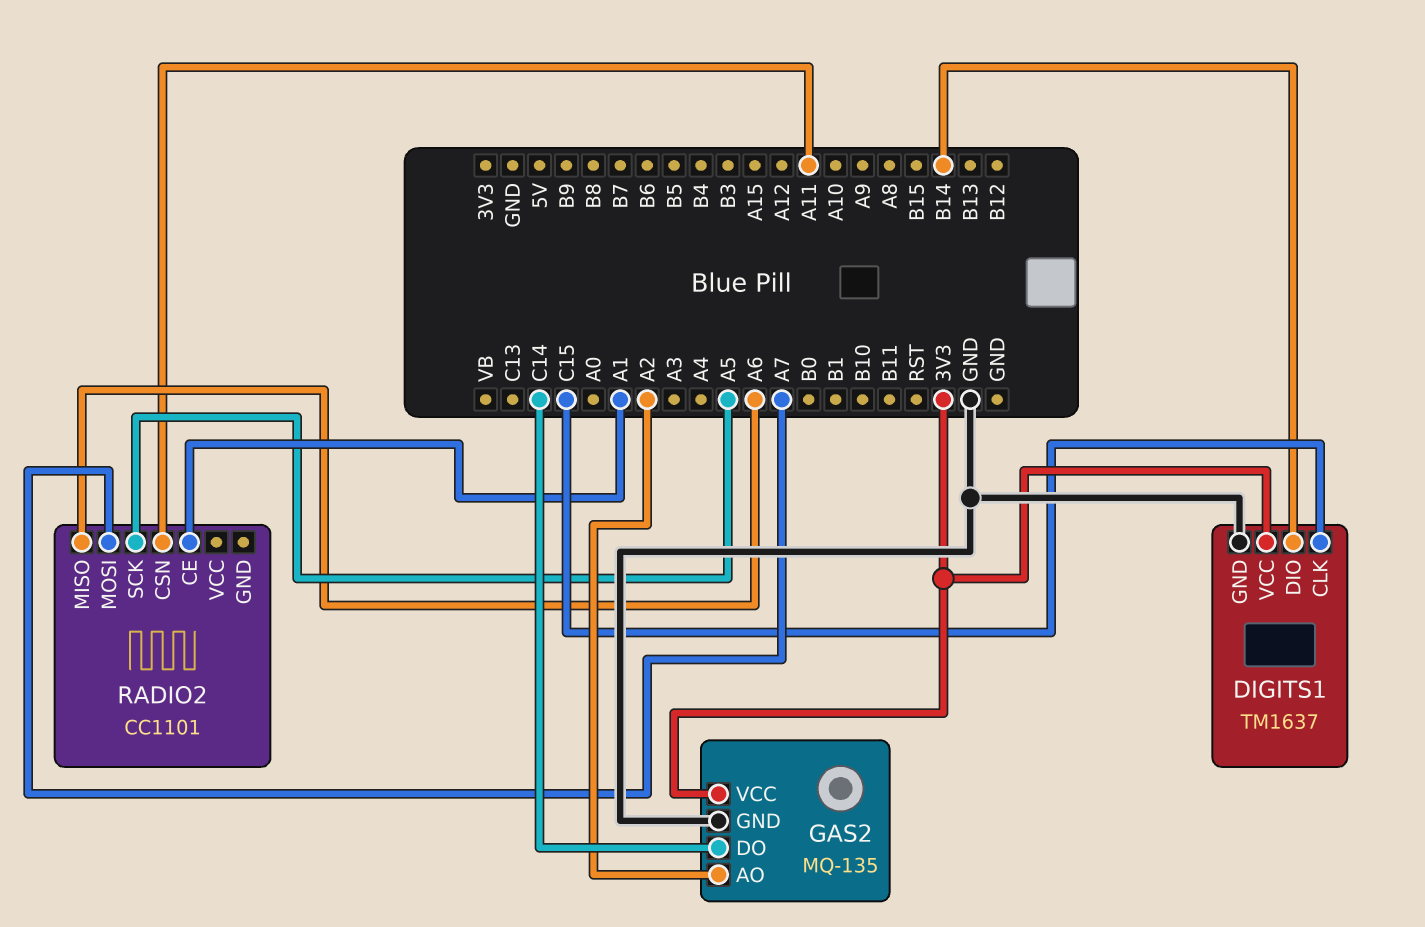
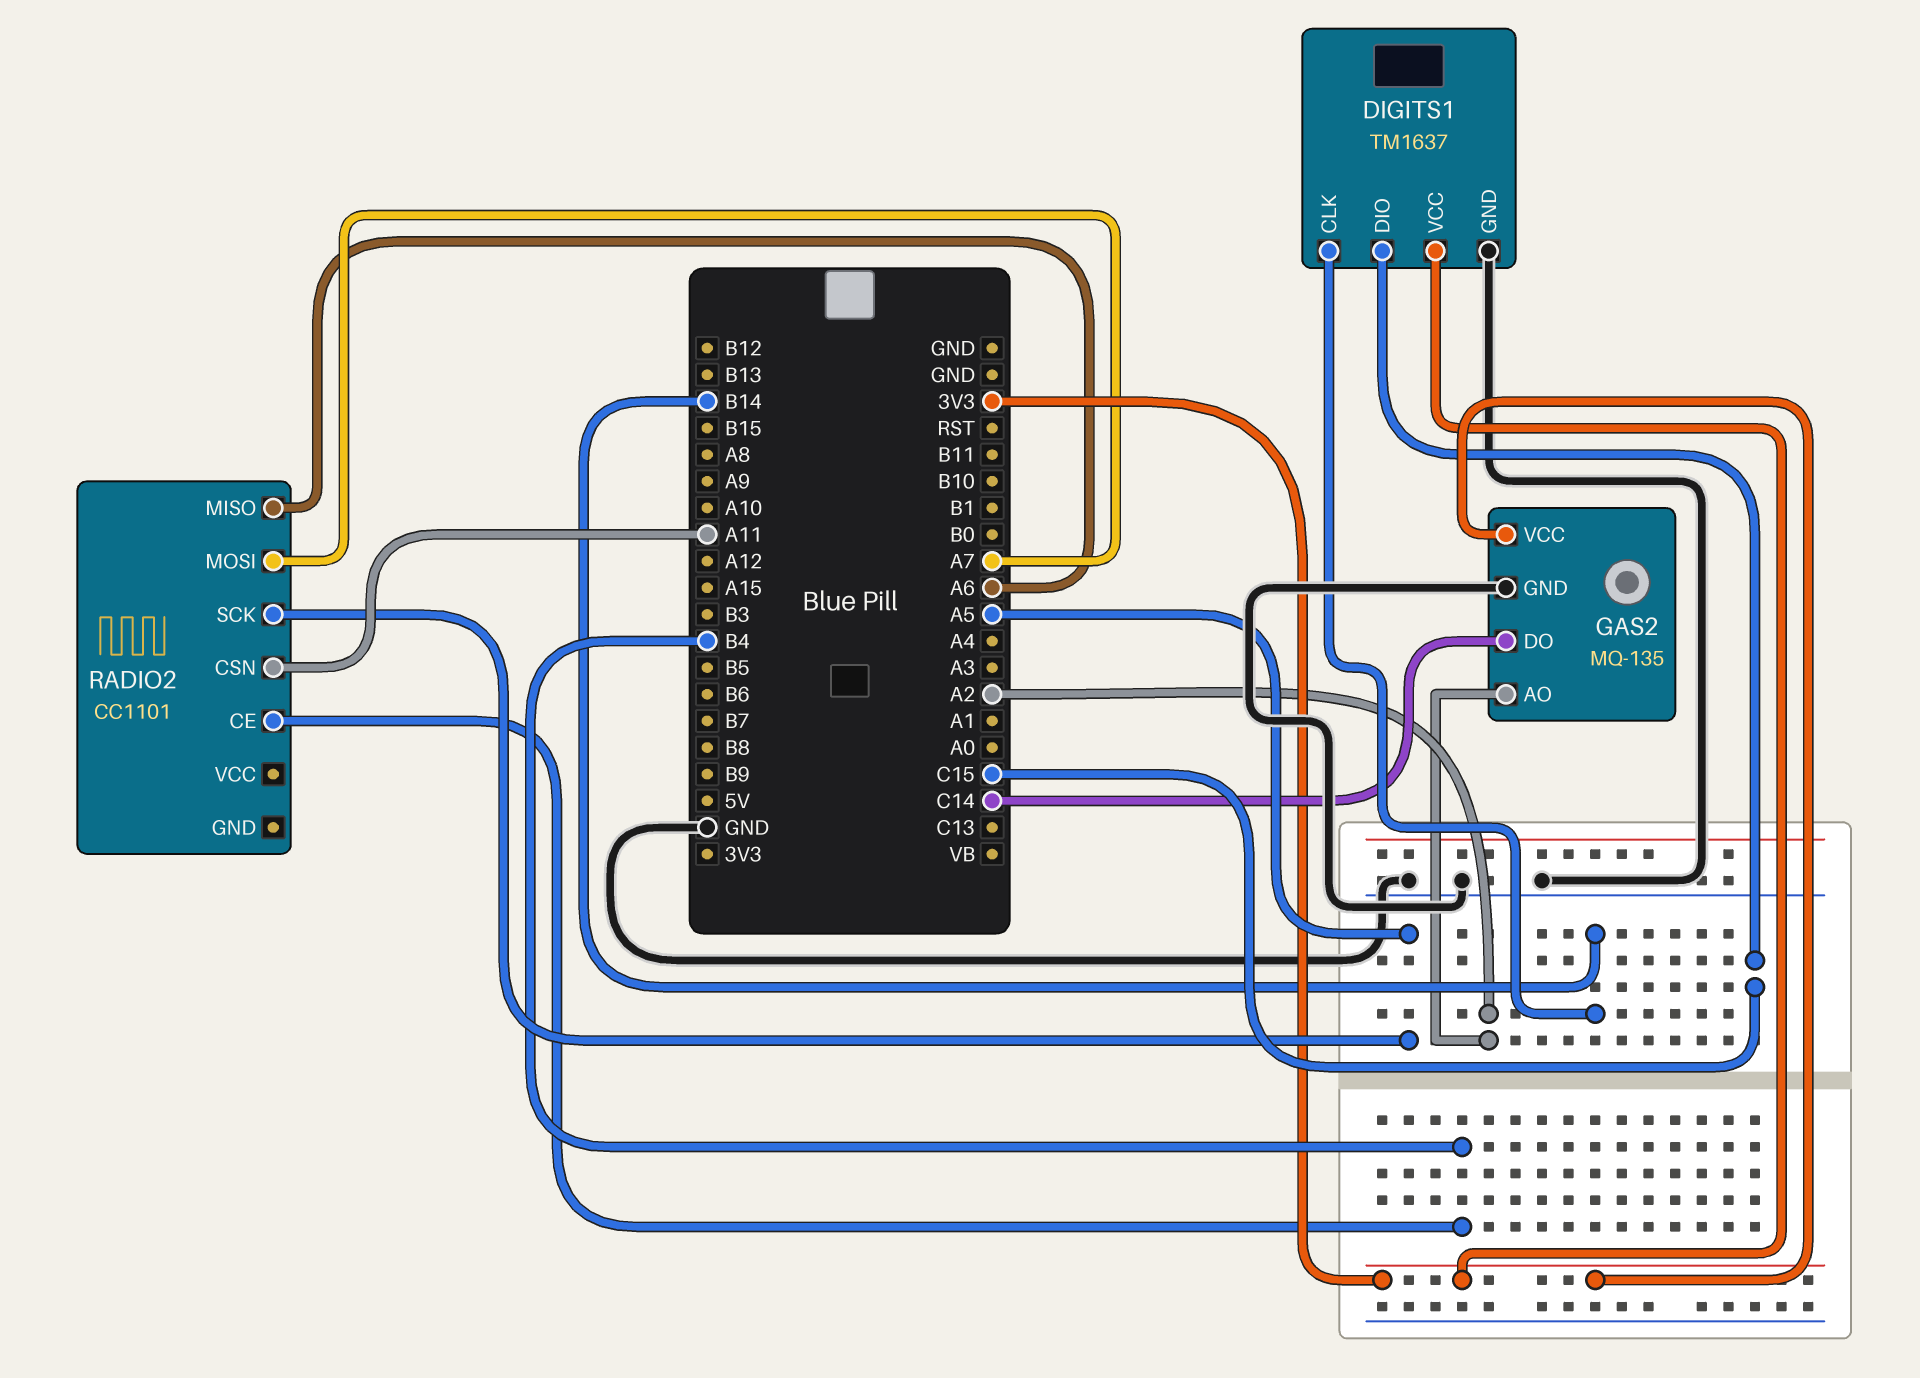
DIGITS1 pin CLK: C15 -> B14
DIGITS1 pin DIO: B14 -> C15
RADIO2 pin CE: A1 -> B4

